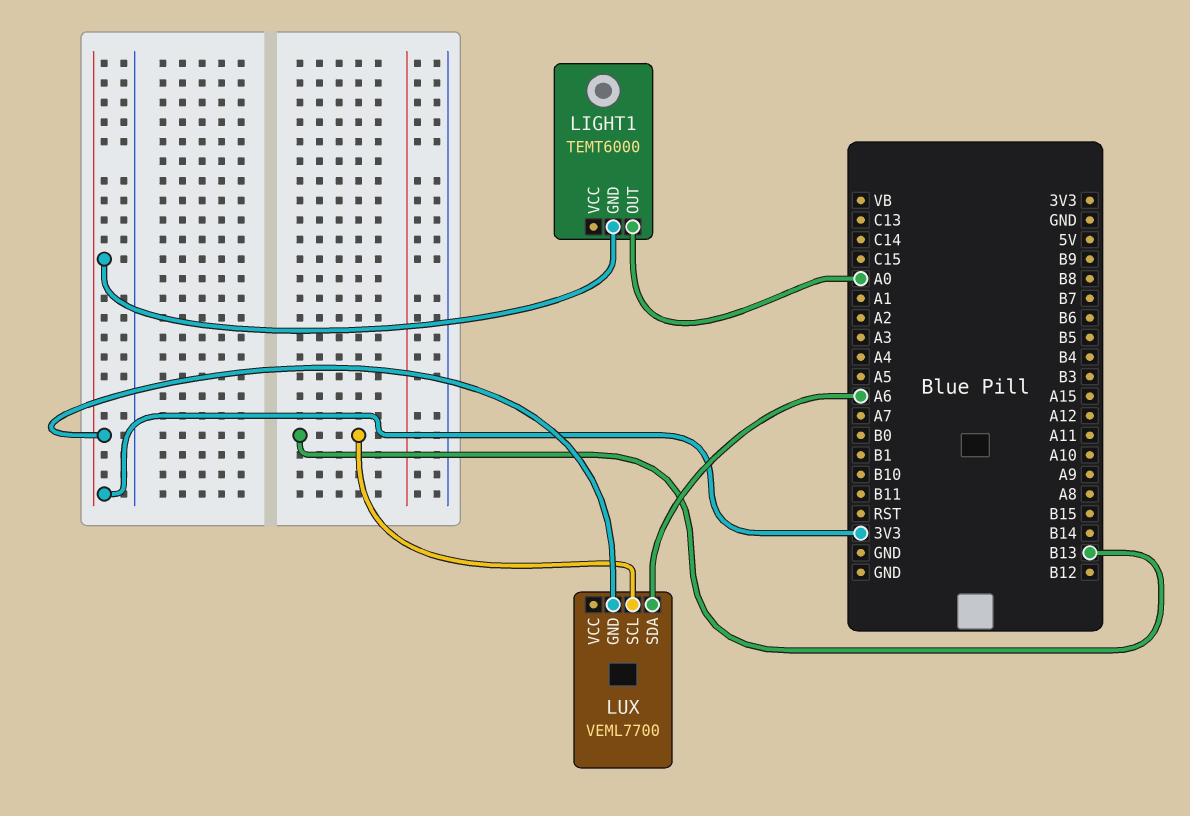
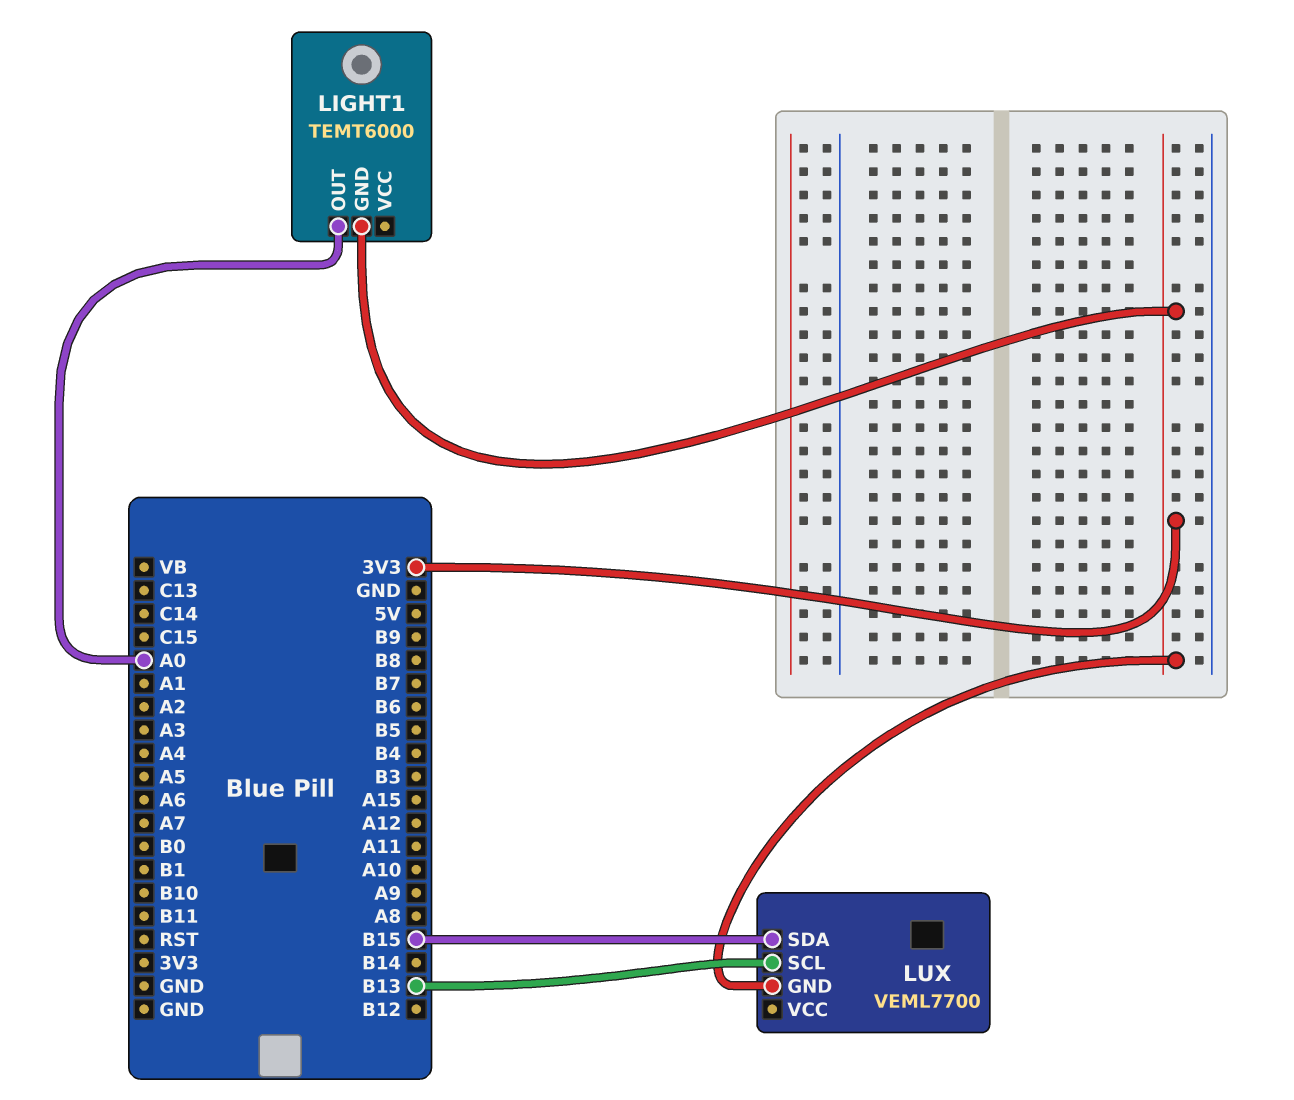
LUX pin SDA: A6 -> B15

